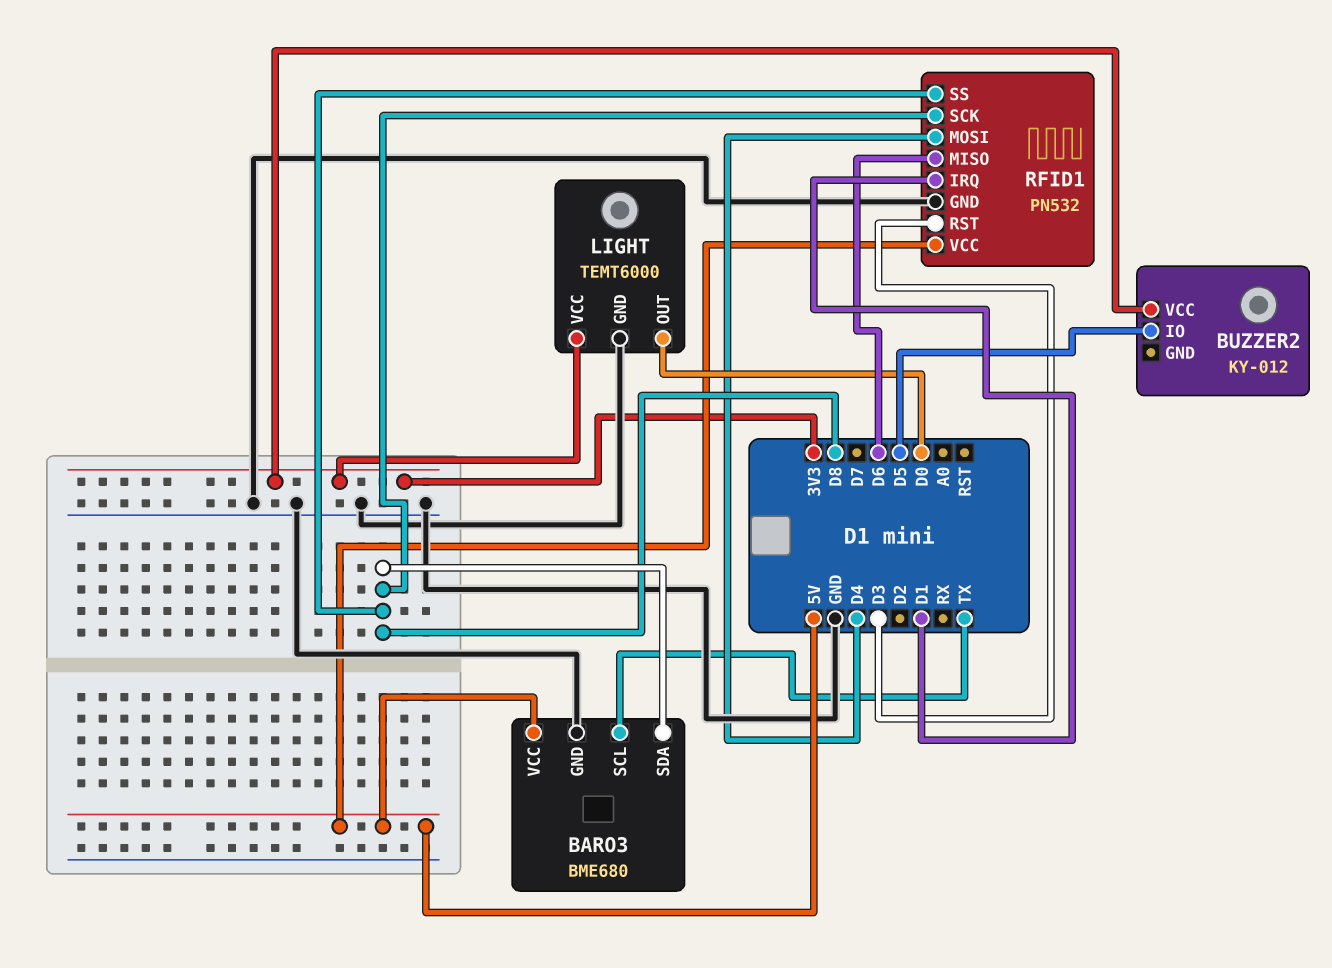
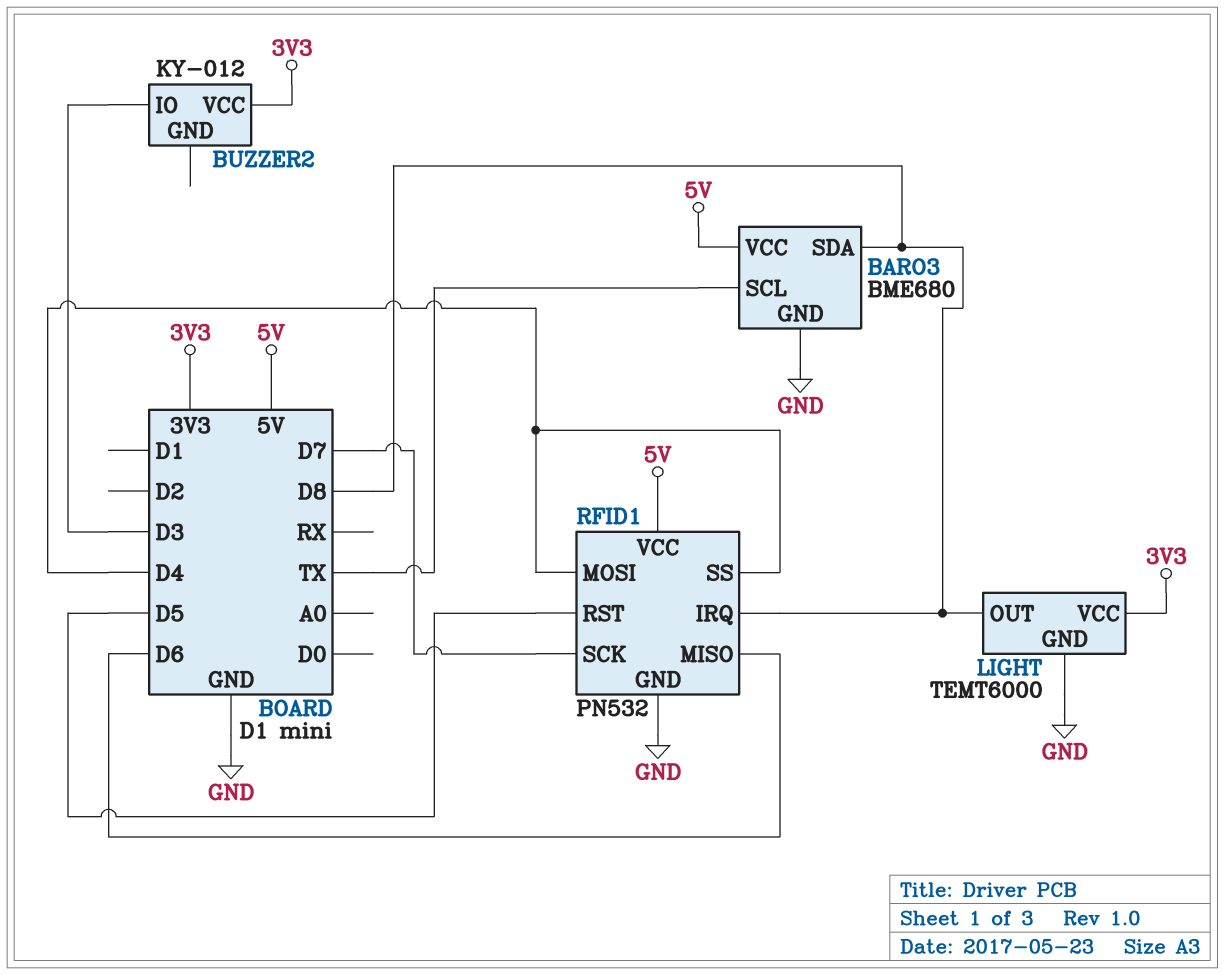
BUZZER2 pin IO: D5 -> D3
LIGHT pin OUT: D0 -> D8
RFID1 pin IRQ: D1 -> D8
RFID1 pin RST: D3 -> D5
RFID1 pin SCK: D8 -> D7
RFID1 pin SS: D8 -> D4

